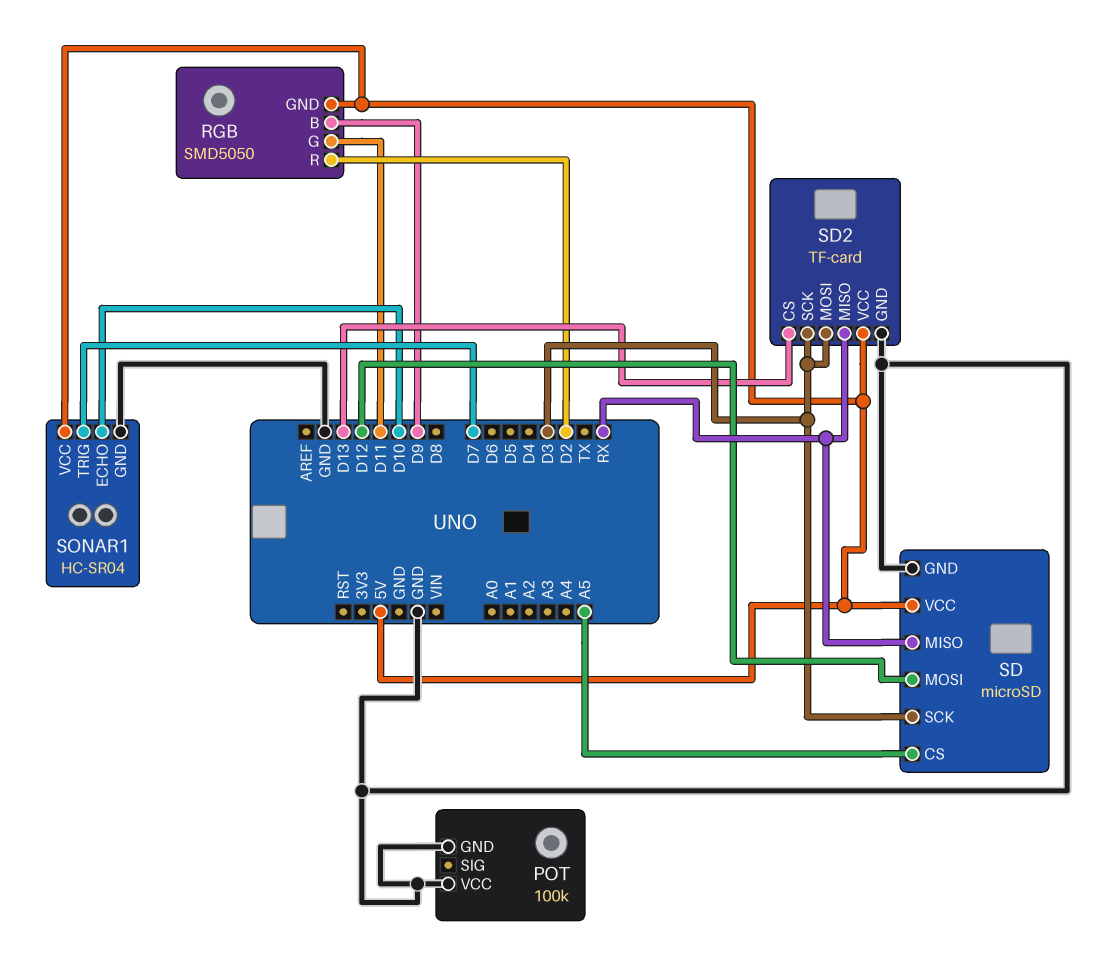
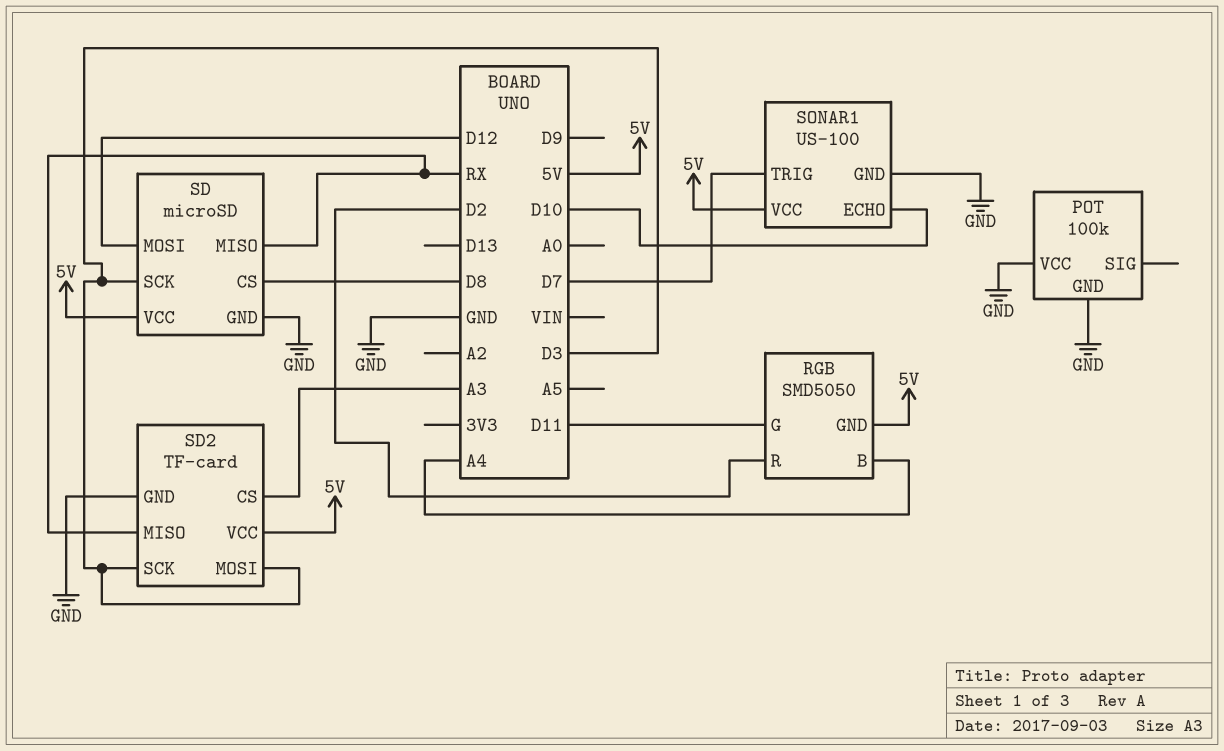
RGB pin B: D9 -> A4
SD pin CS: A5 -> D8
SD2 pin CS: D13 -> A3
SONAR1: HC-SR04 -> US-100

